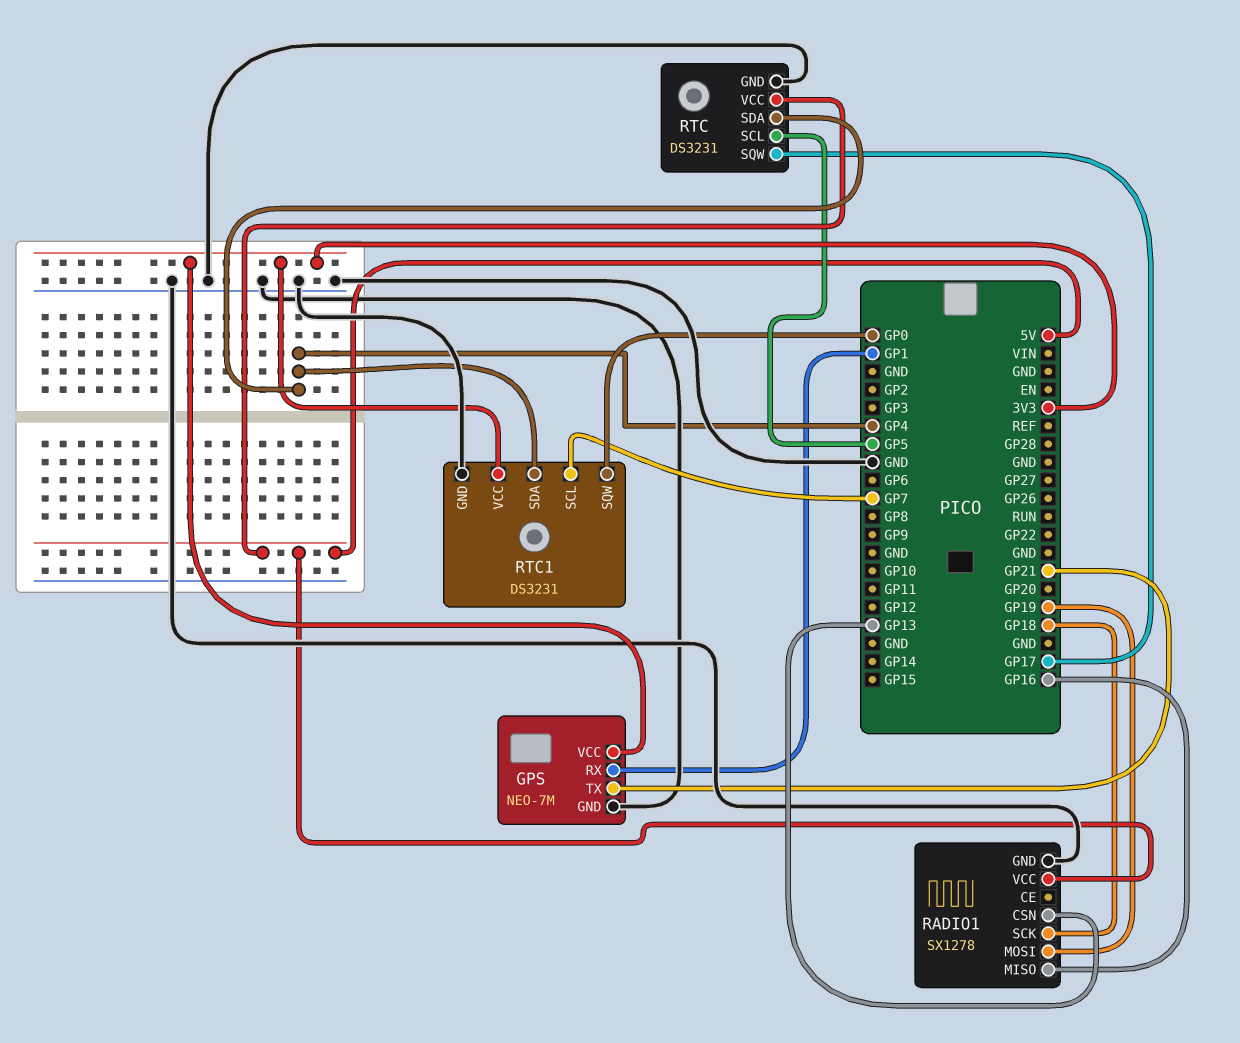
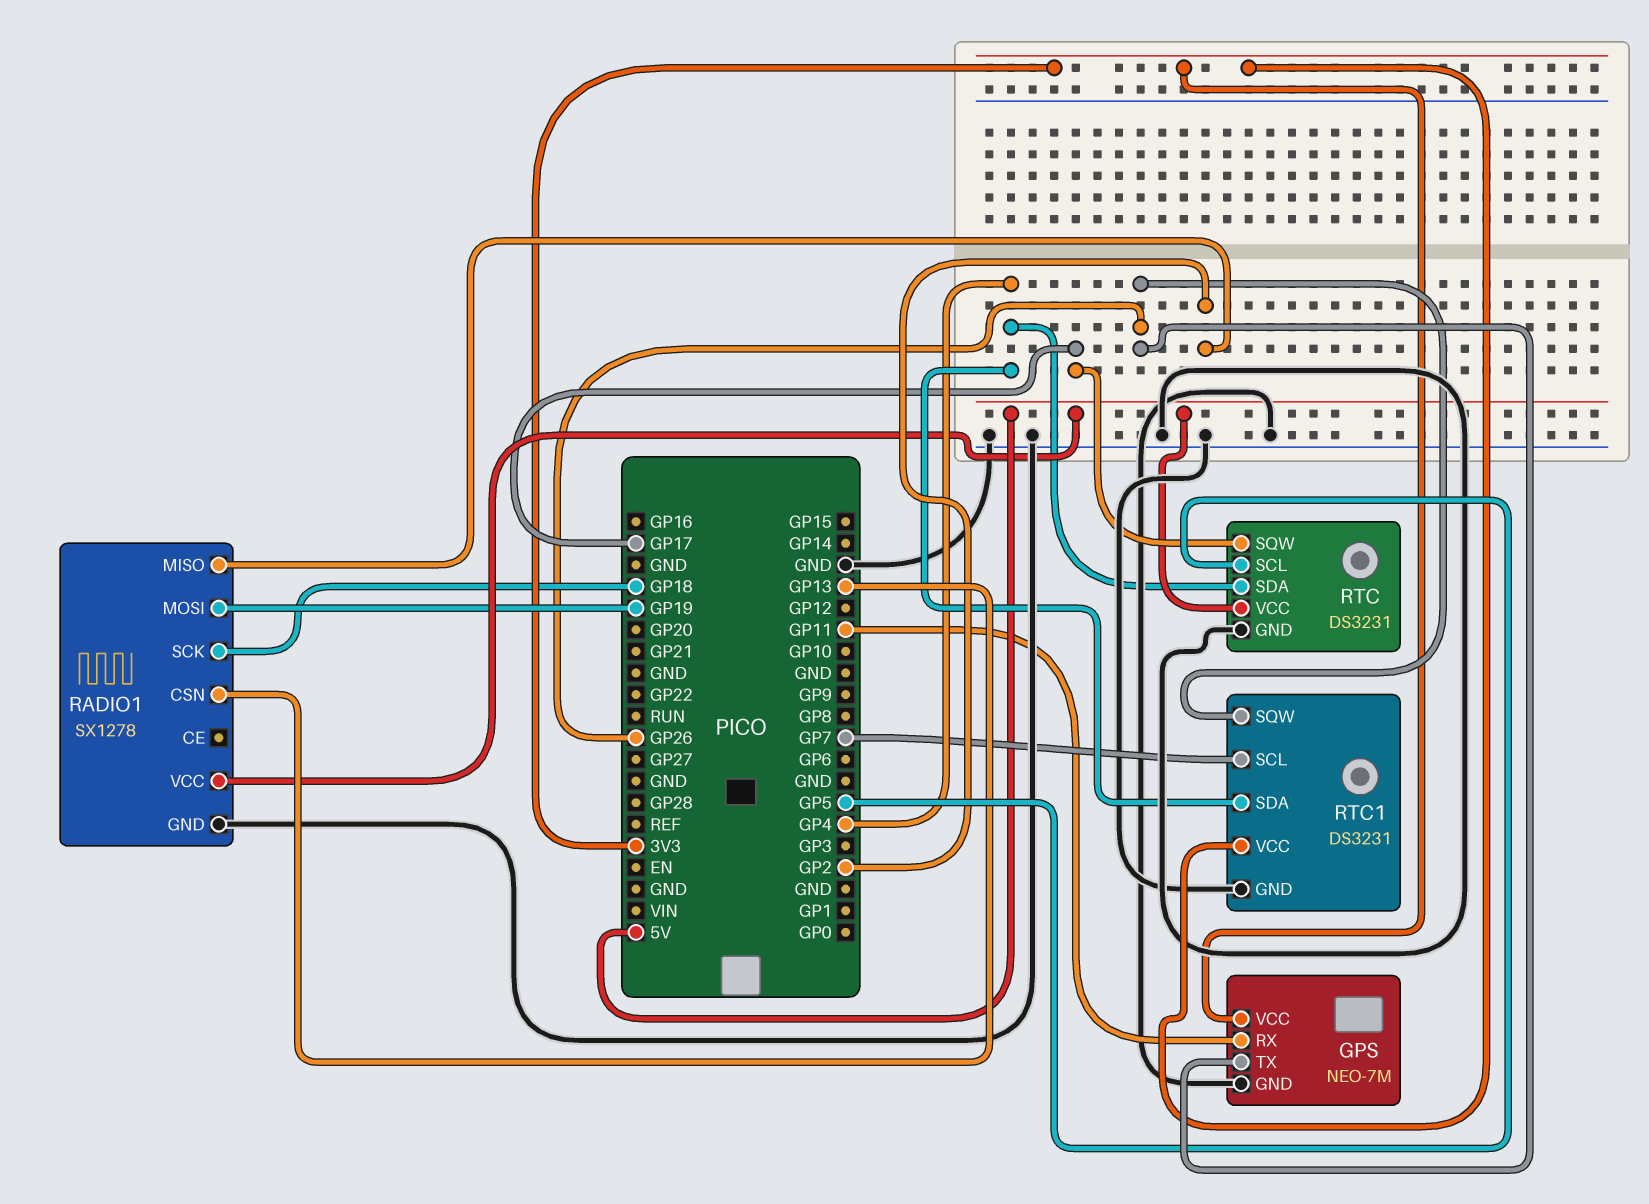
GPS pin RX: GP1 -> GP11
GPS pin TX: GP21 -> GP26
RADIO1 pin MISO: GP16 -> GP2
RTC1 pin SQW: GP0 -> GP26

